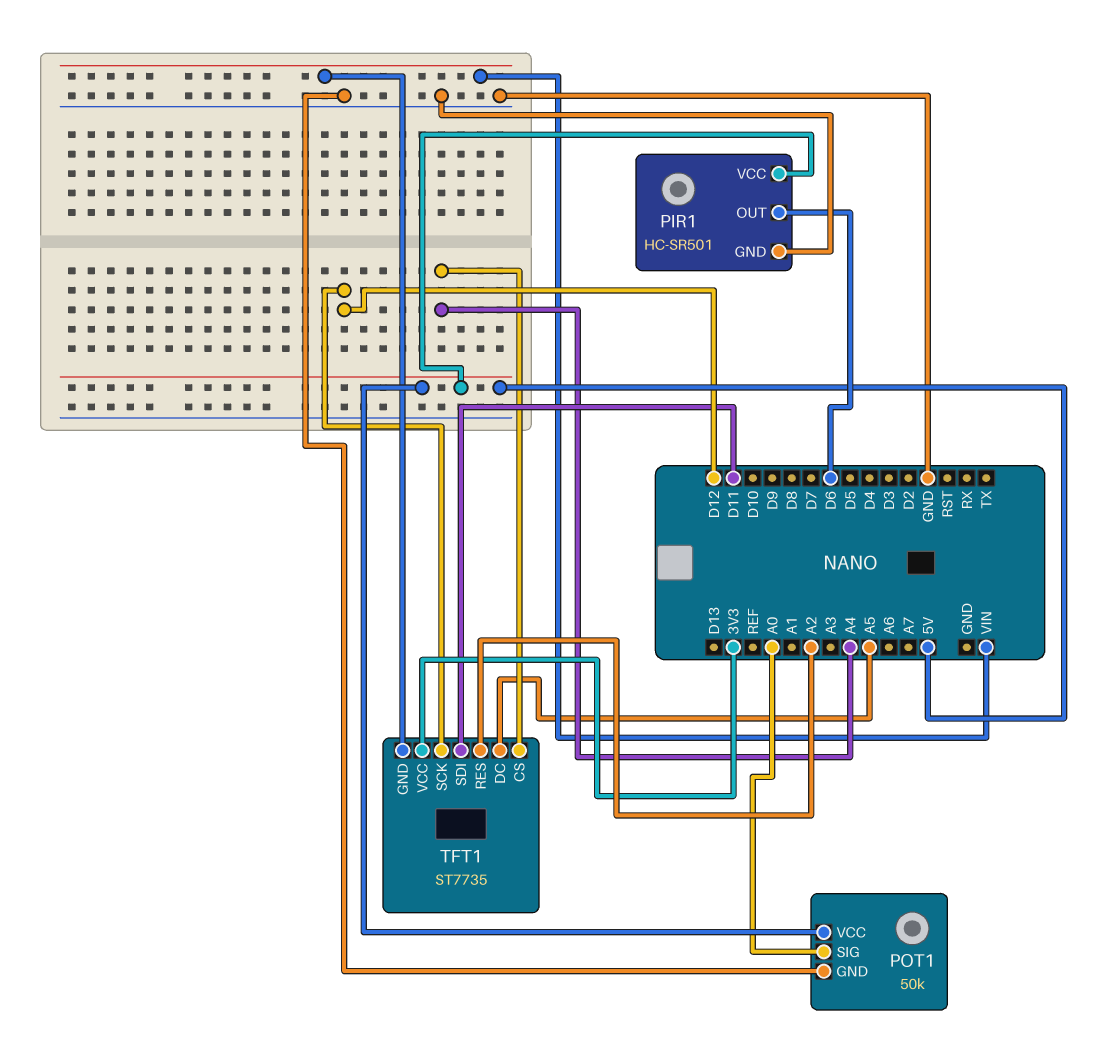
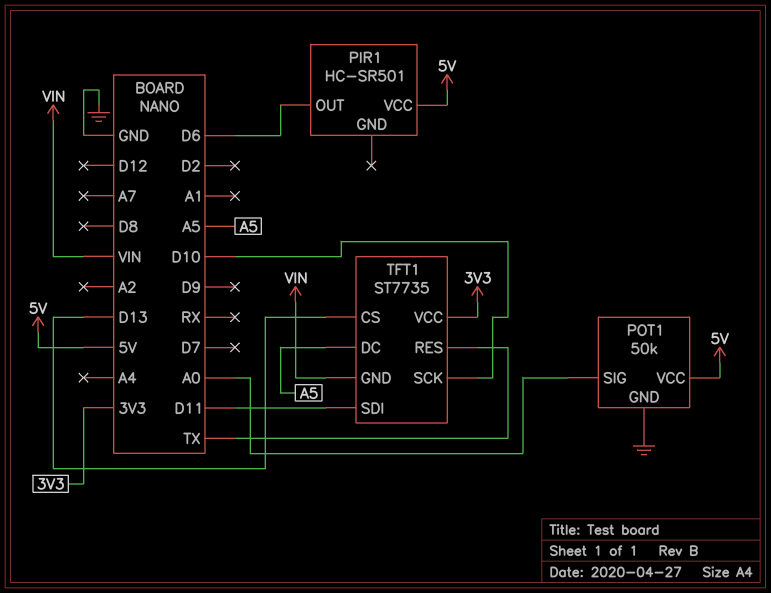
PIR1 pin GND: GND -> none
TFT1 pin CS: A4 -> D13
TFT1 pin RES: A2 -> TX
TFT1 pin SCK: D12 -> D10

